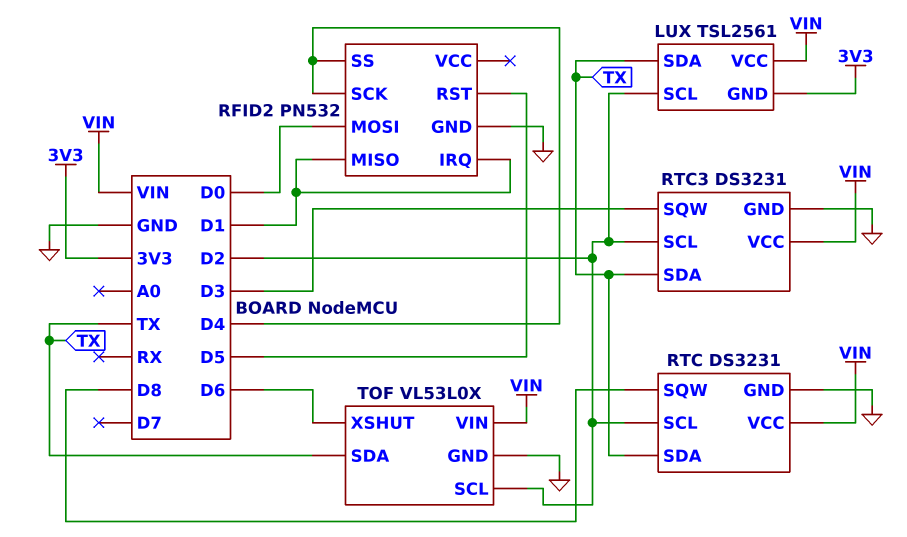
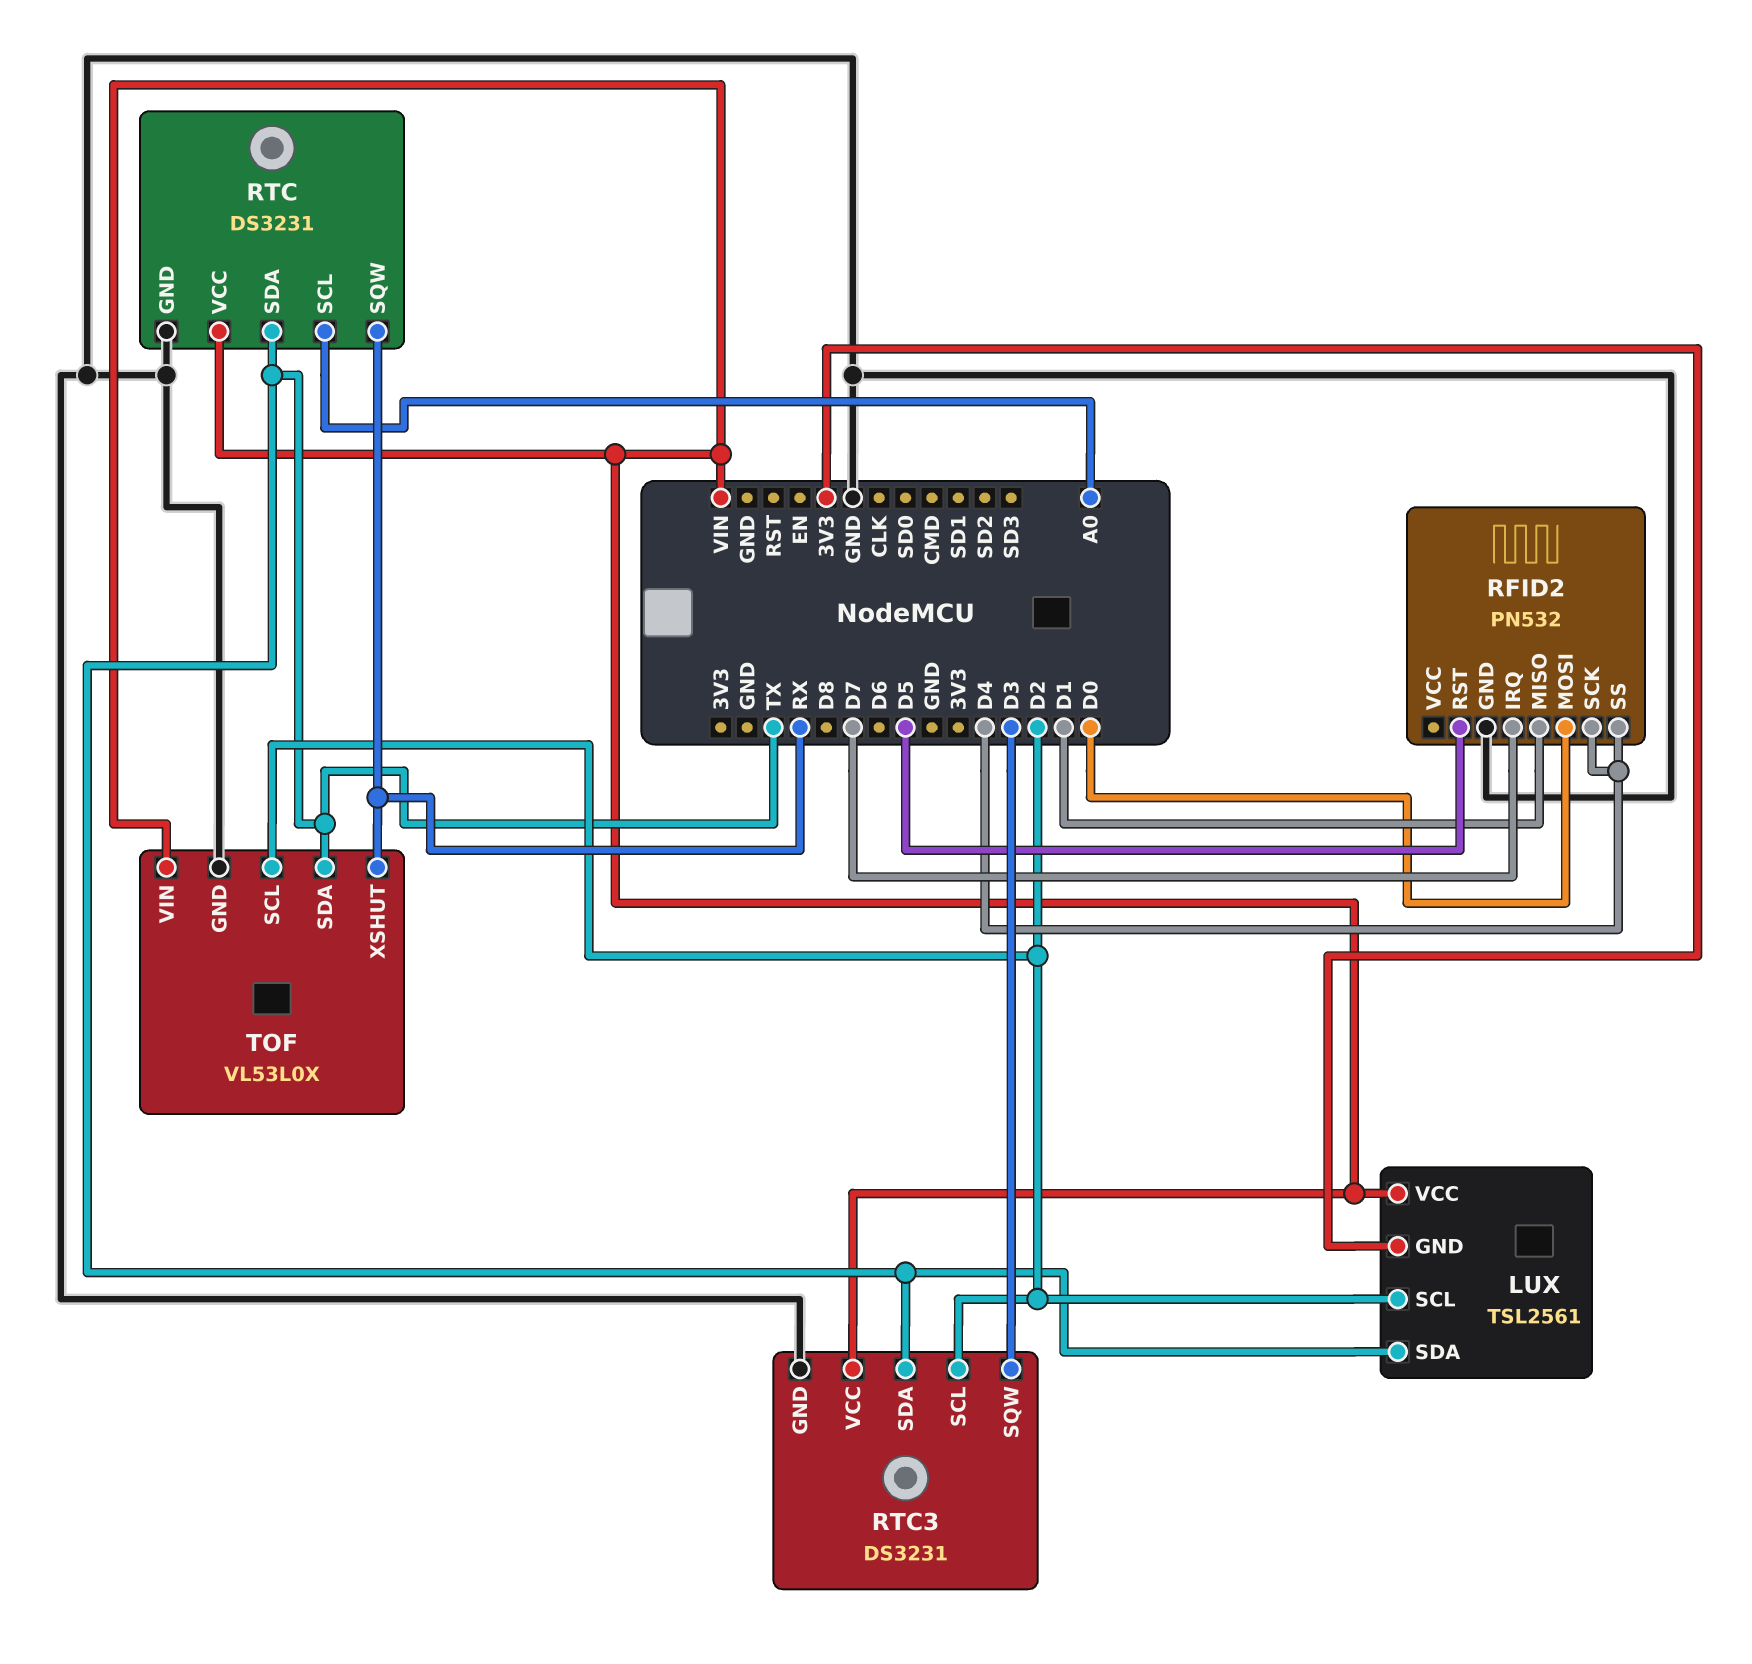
RFID2 pin IRQ: D1 -> D7
RTC pin SCL: D2 -> A0
RTC pin SQW: D8 -> RX
TOF pin XSHUT: D6 -> RX

